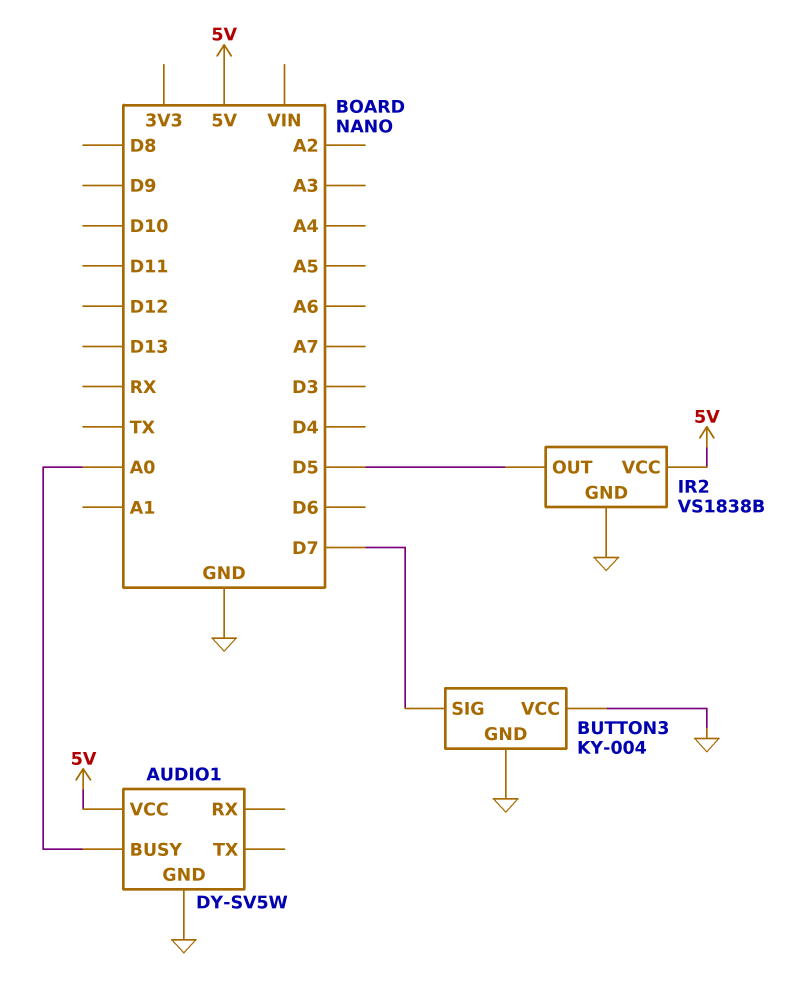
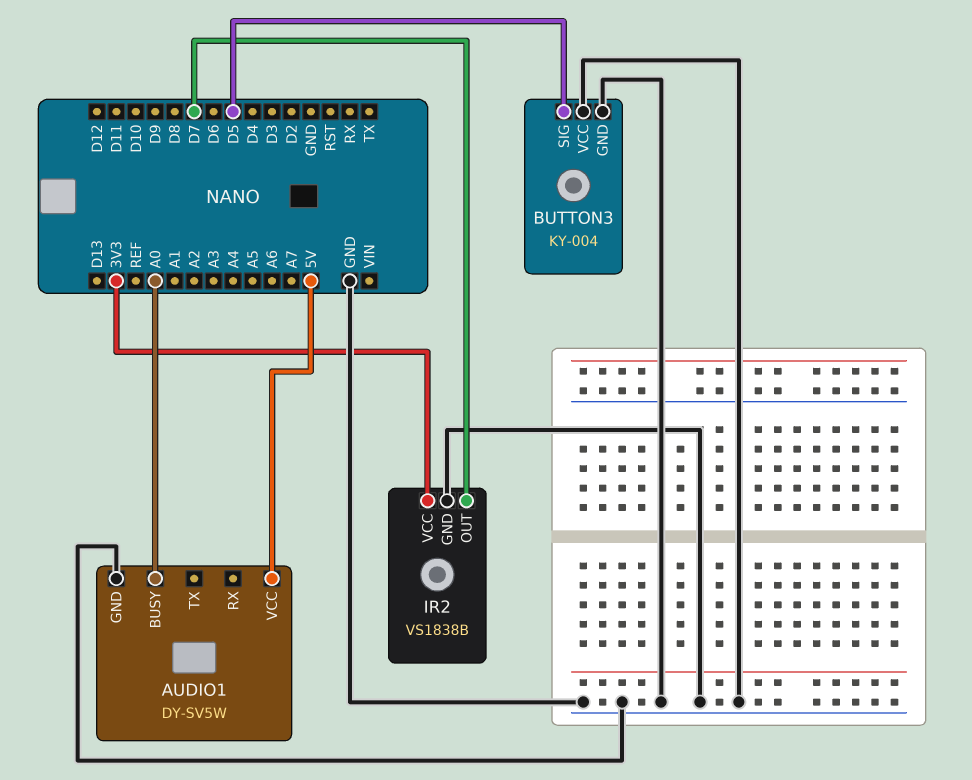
BUTTON3 pin SIG: D7 -> D5
IR2 pin OUT: D5 -> D7
IR2 pin VCC: 5V -> 3V3

